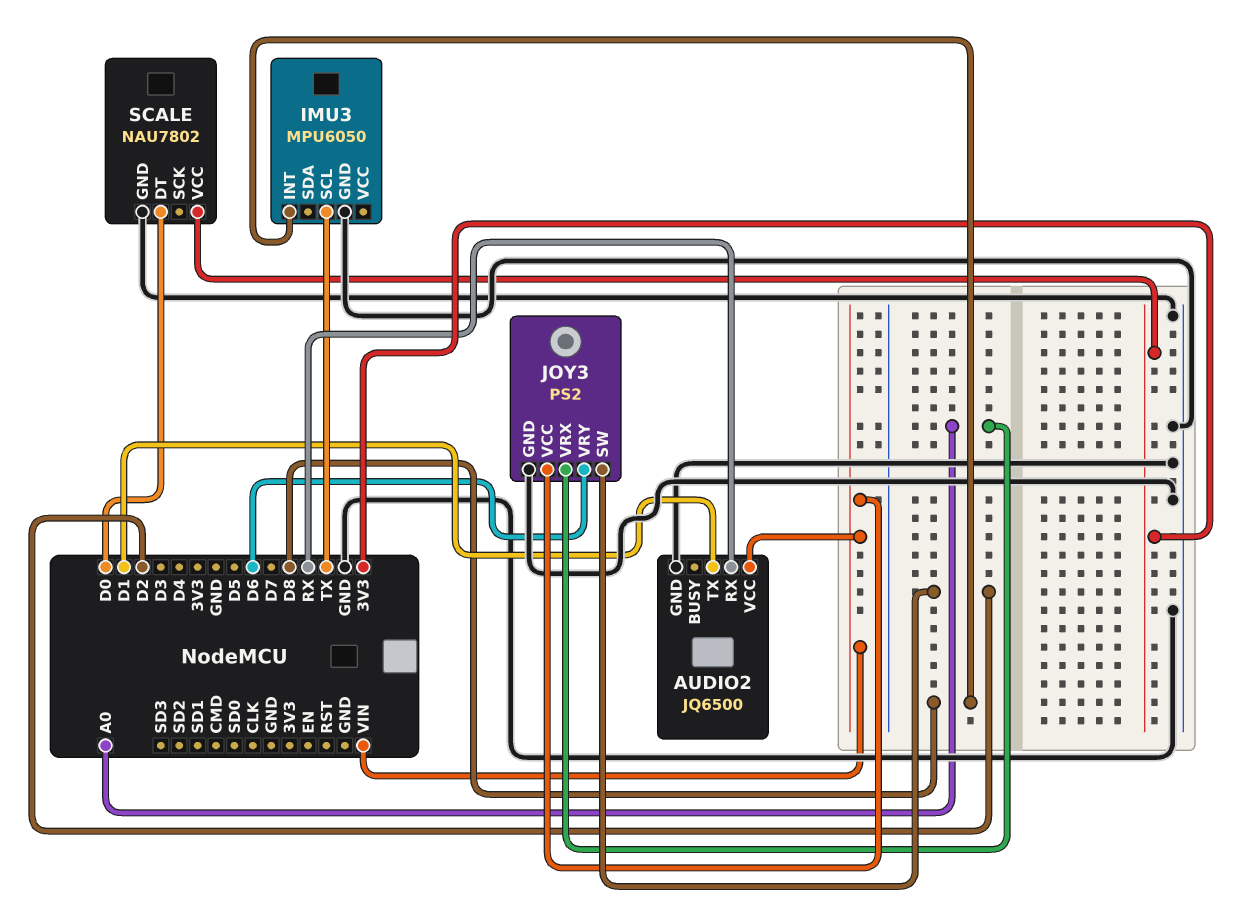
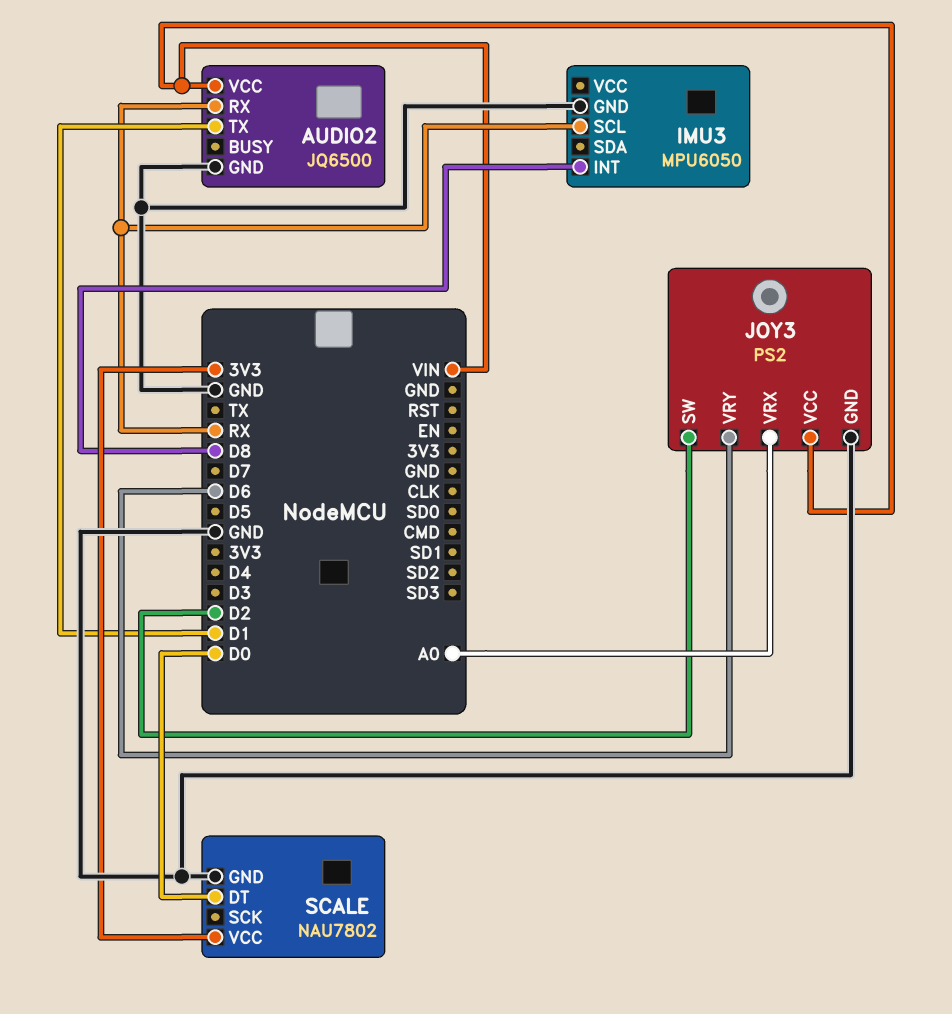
IMU3 pin SCL: TX -> RX

